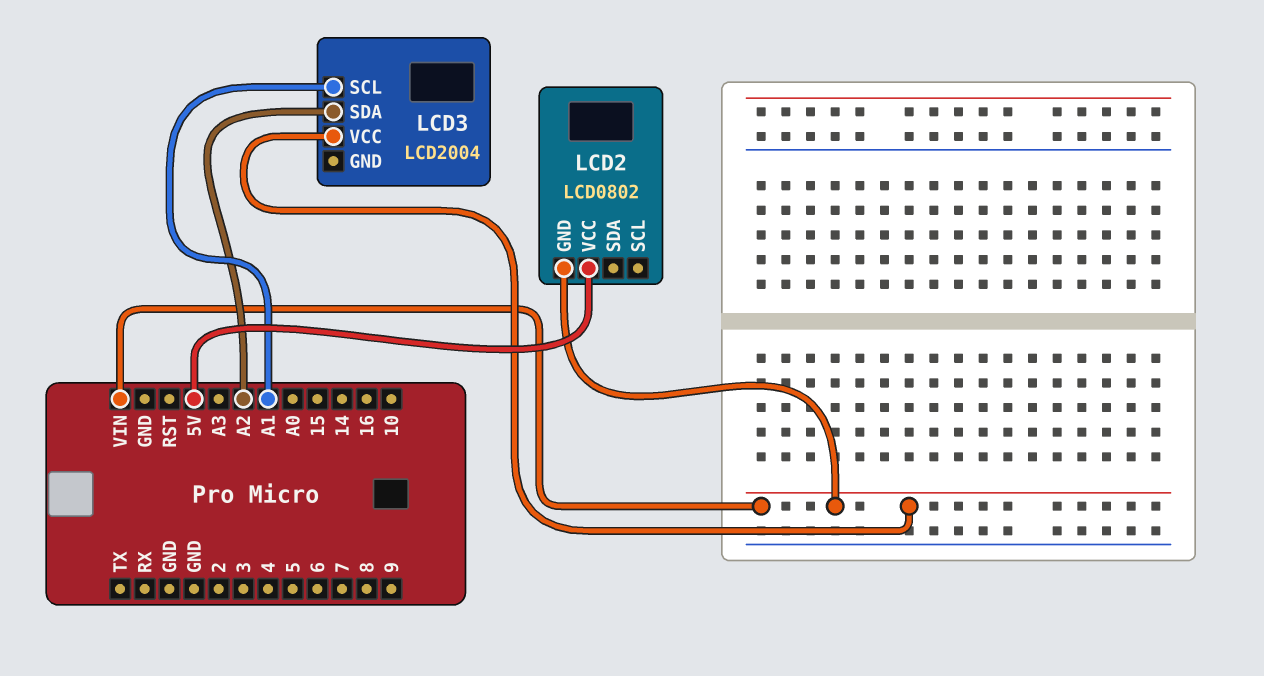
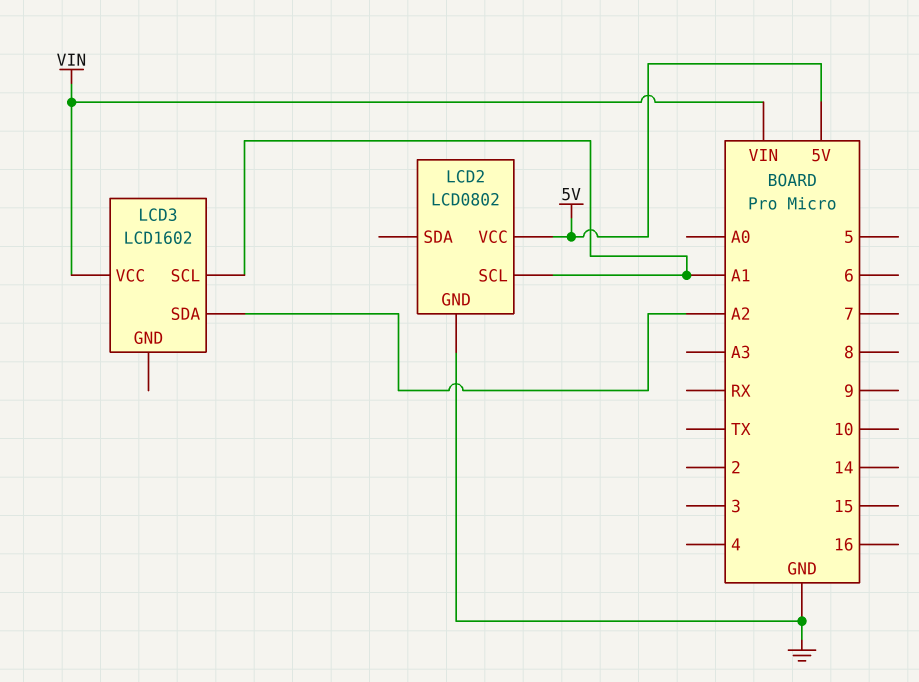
LCD2 pin GND: VIN -> GND
LCD2 pin SCL: none -> A1
LCD3: LCD2004 -> LCD1602

